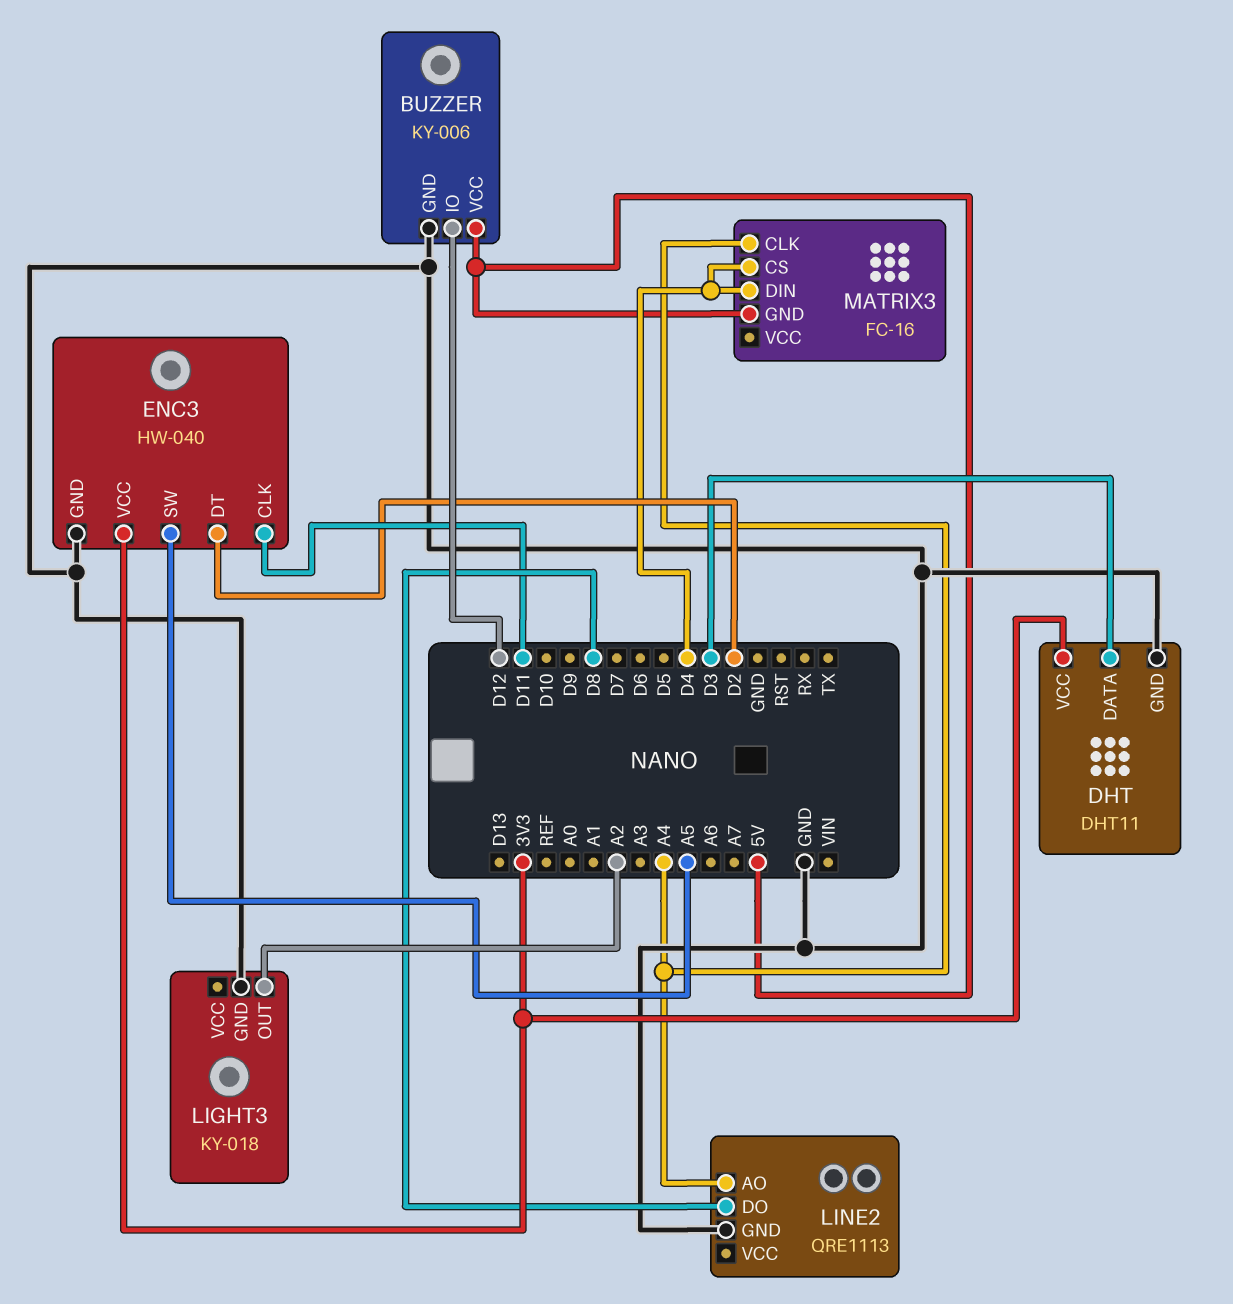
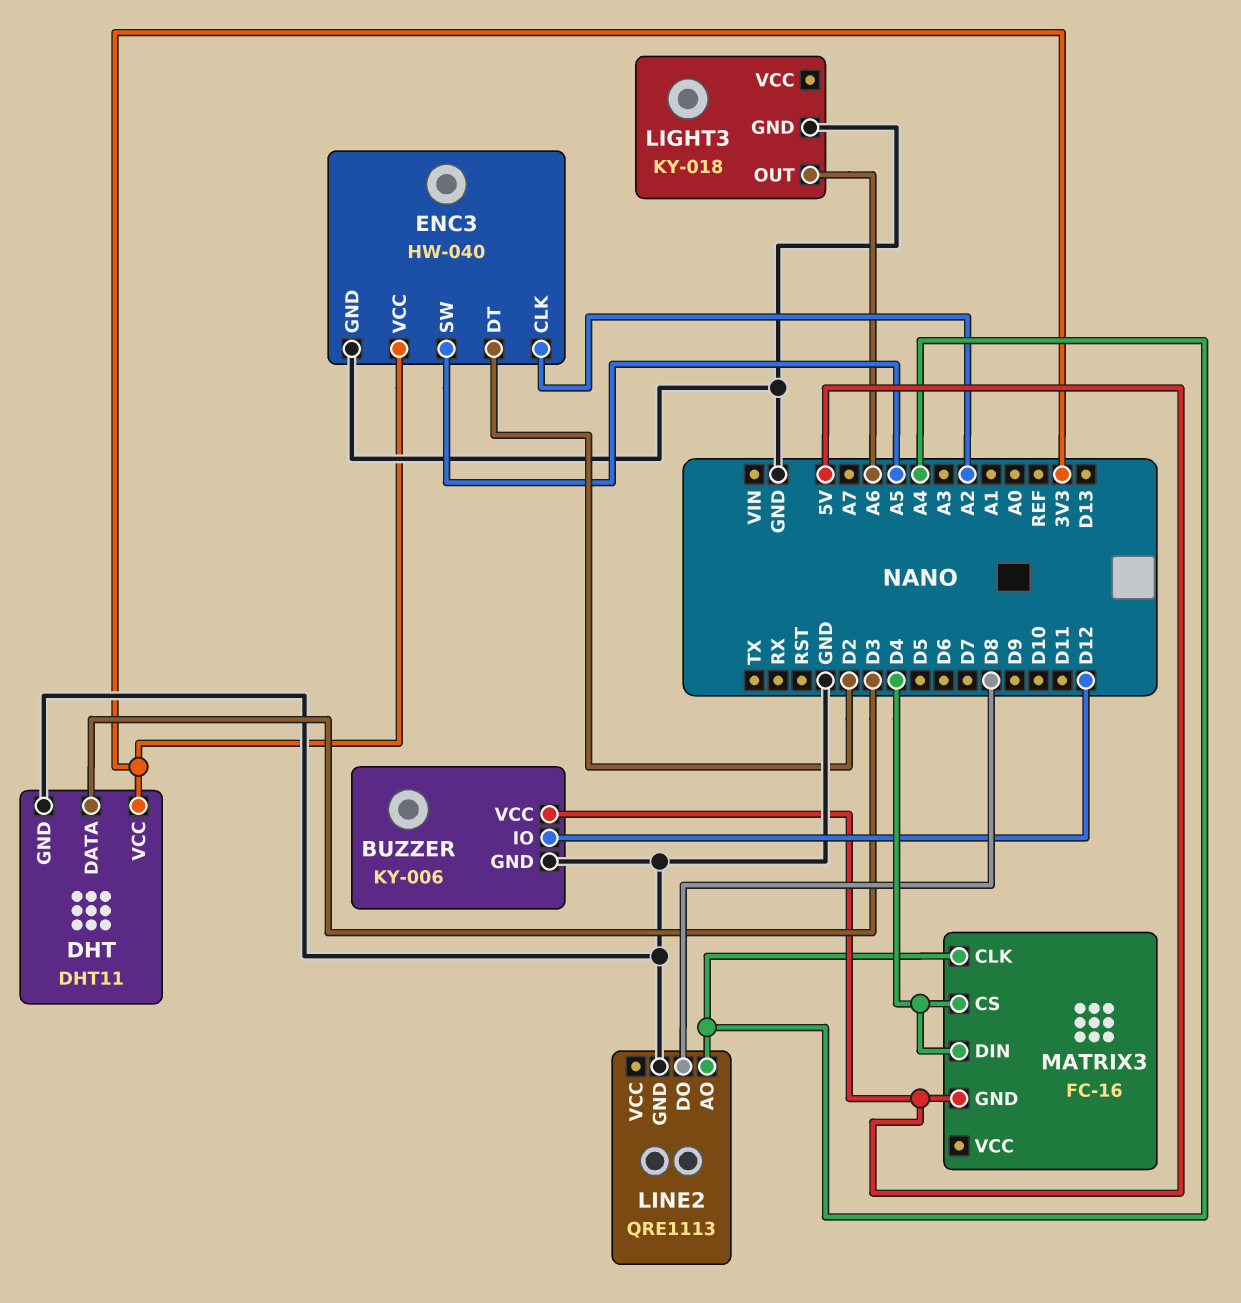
ENC3 pin CLK: D11 -> A2
LIGHT3 pin OUT: A2 -> A6

